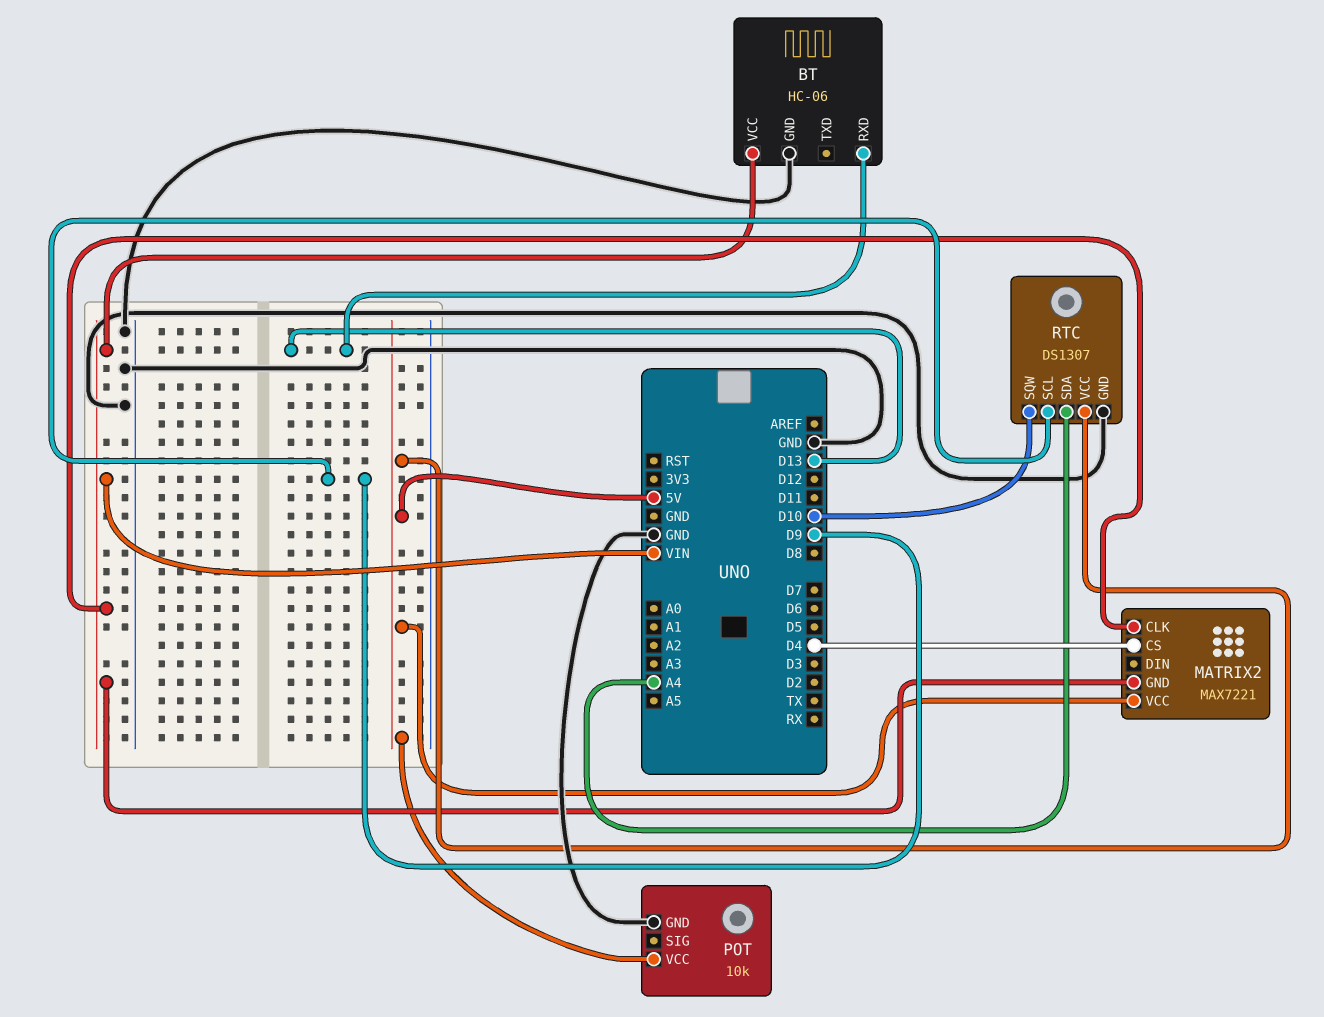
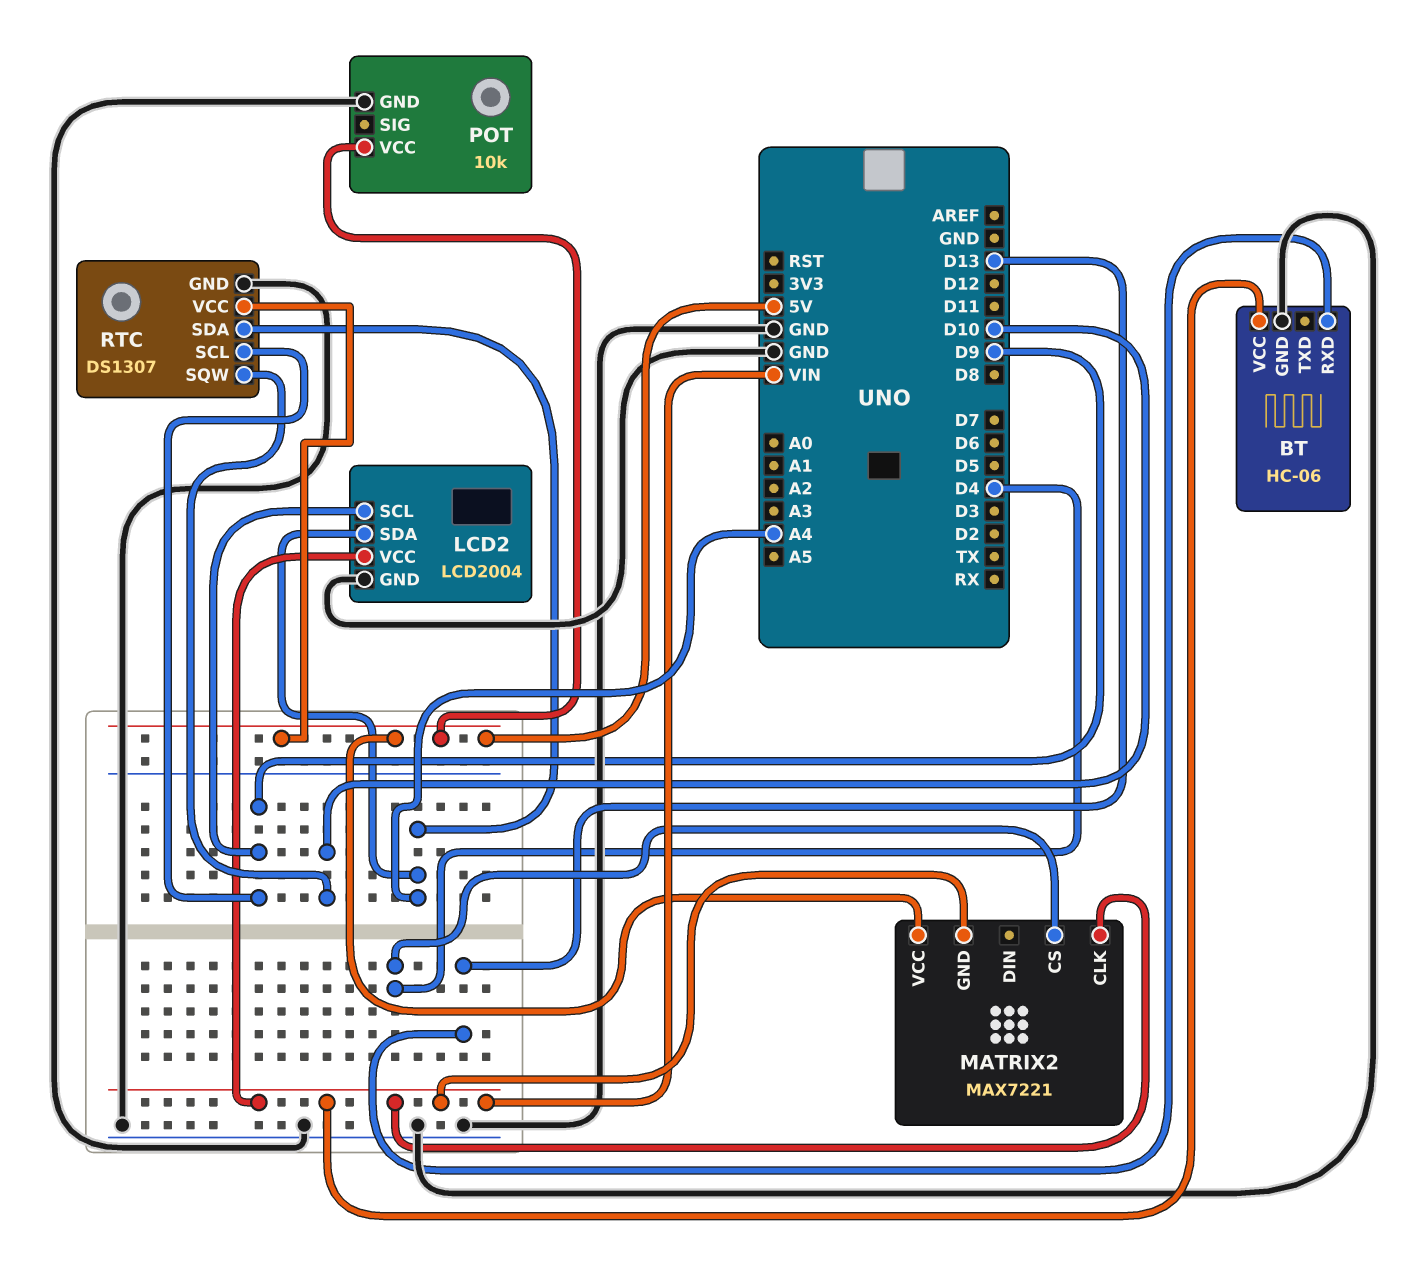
LCD2: none -> LCD2004
LCD2 pin GND: none -> GND
LCD2 pin SCL: none -> D9
LCD2 pin SDA: none -> A4
LCD2 pin VCC: none -> VIN

